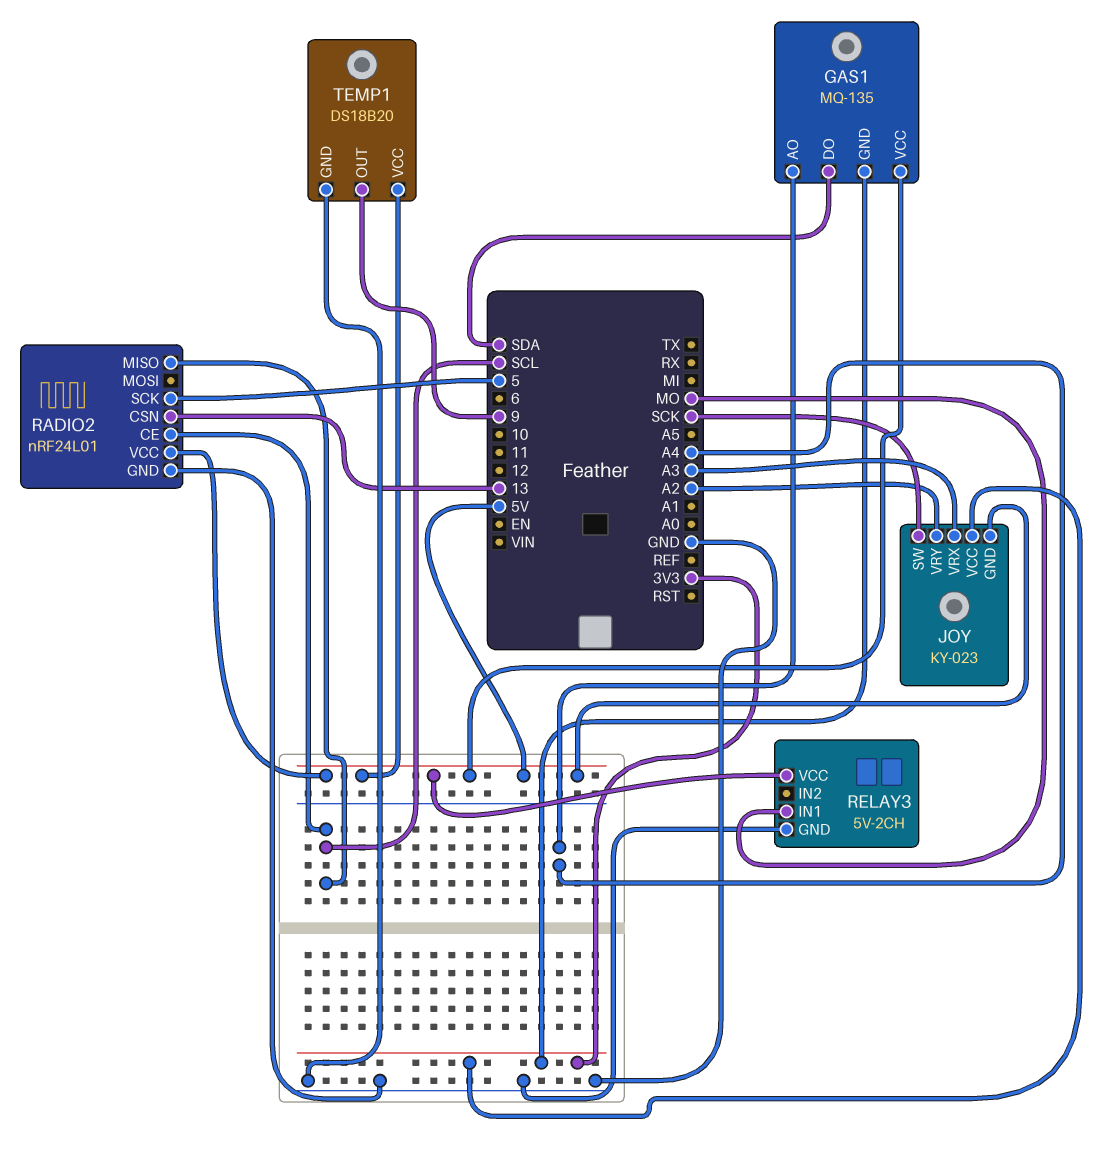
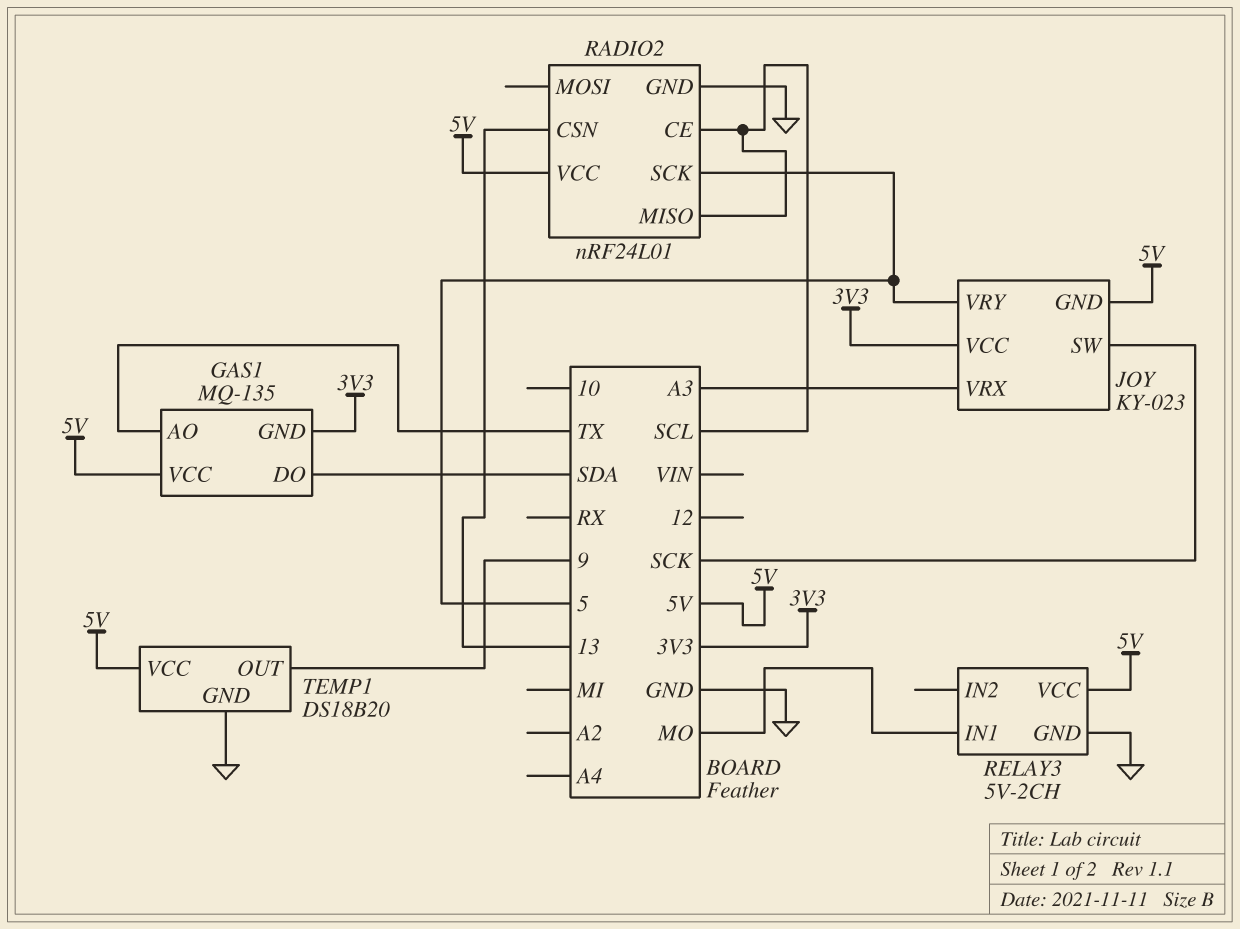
GAS1 pin AO: A4 -> TX
JOY pin VRY: A2 -> 5

